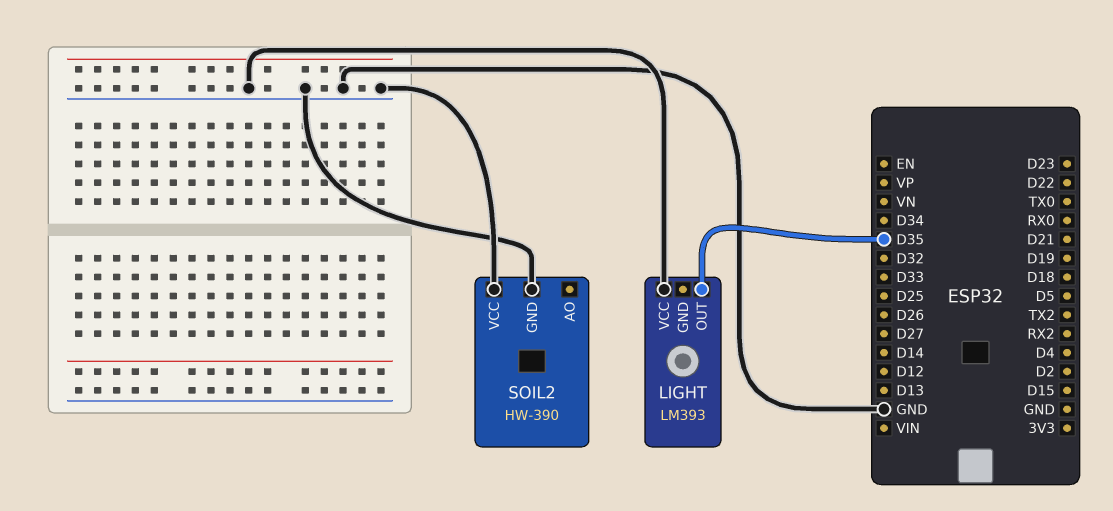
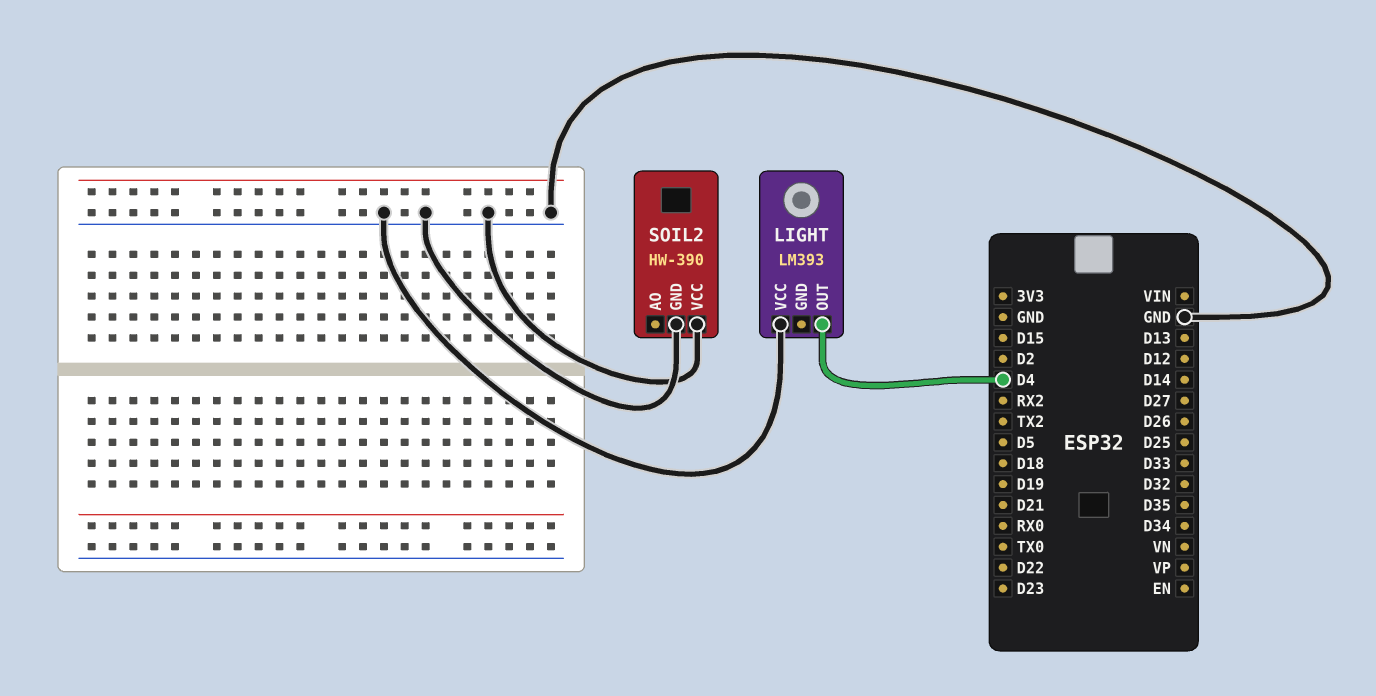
LIGHT pin OUT: D35 -> D4

